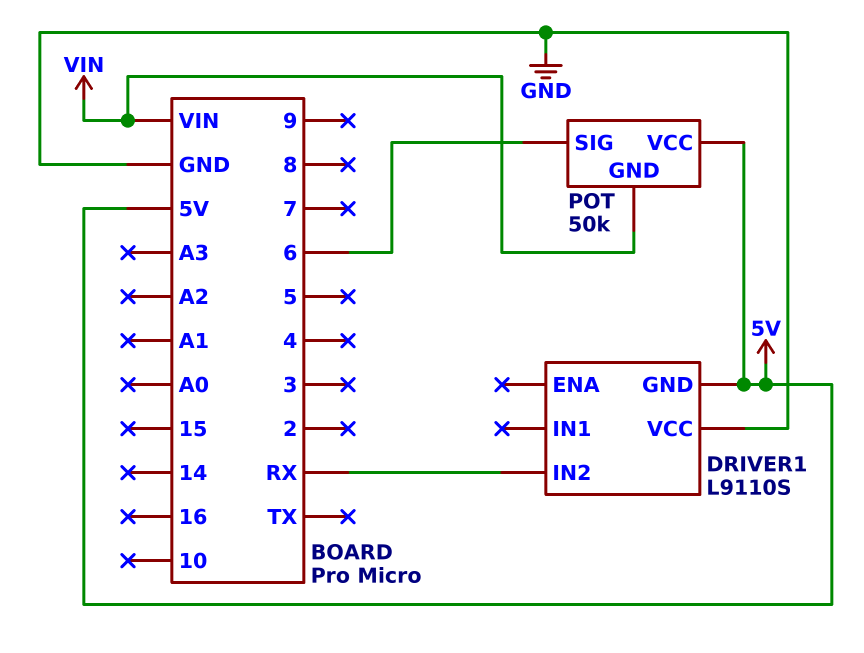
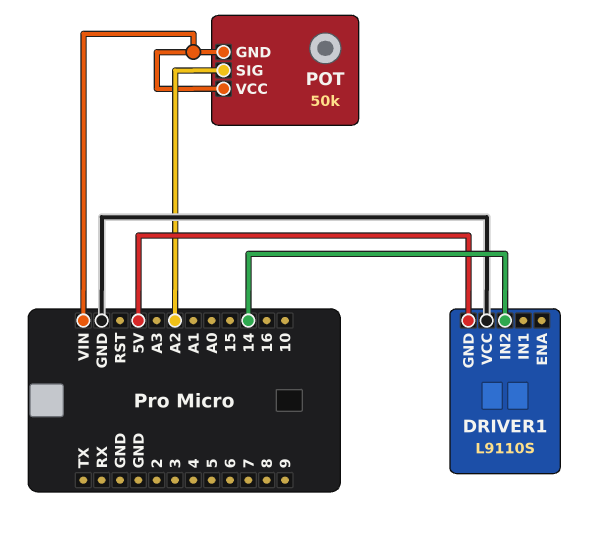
DRIVER1 pin IN2: RX -> 14
POT pin SIG: 6 -> A2
POT pin VCC: 5V -> VIN

